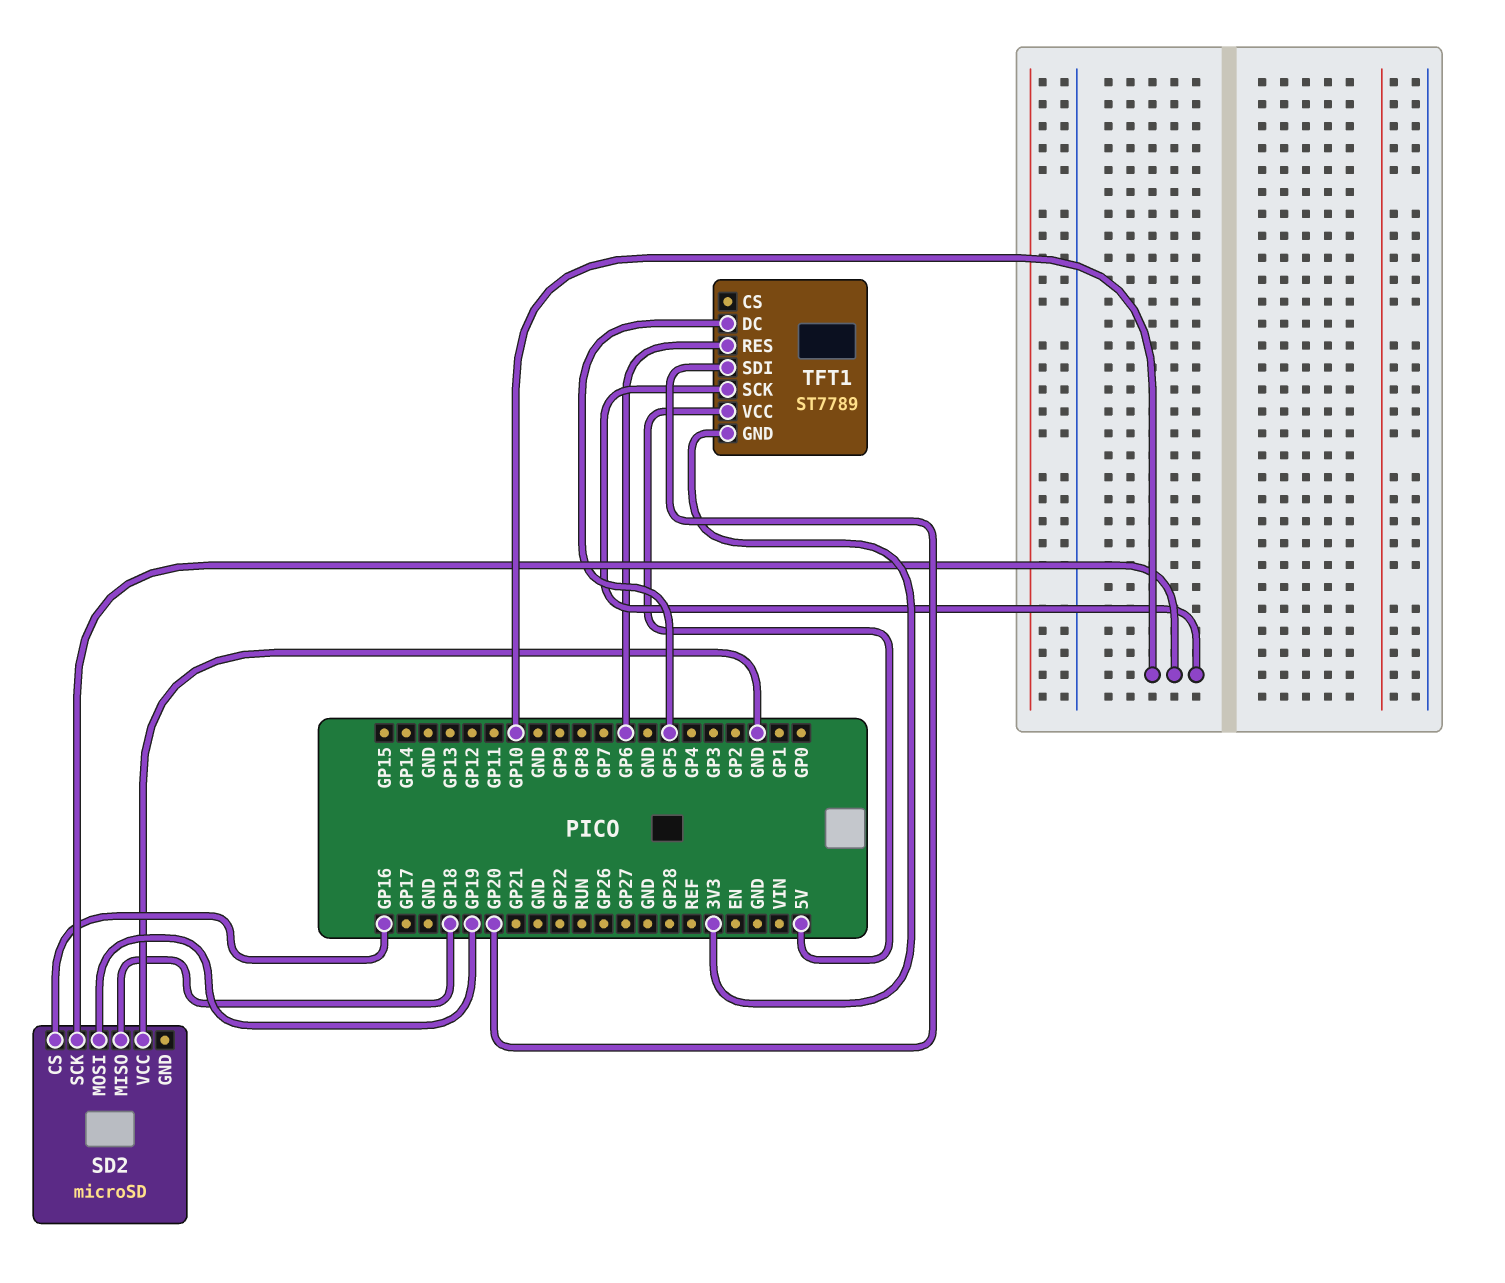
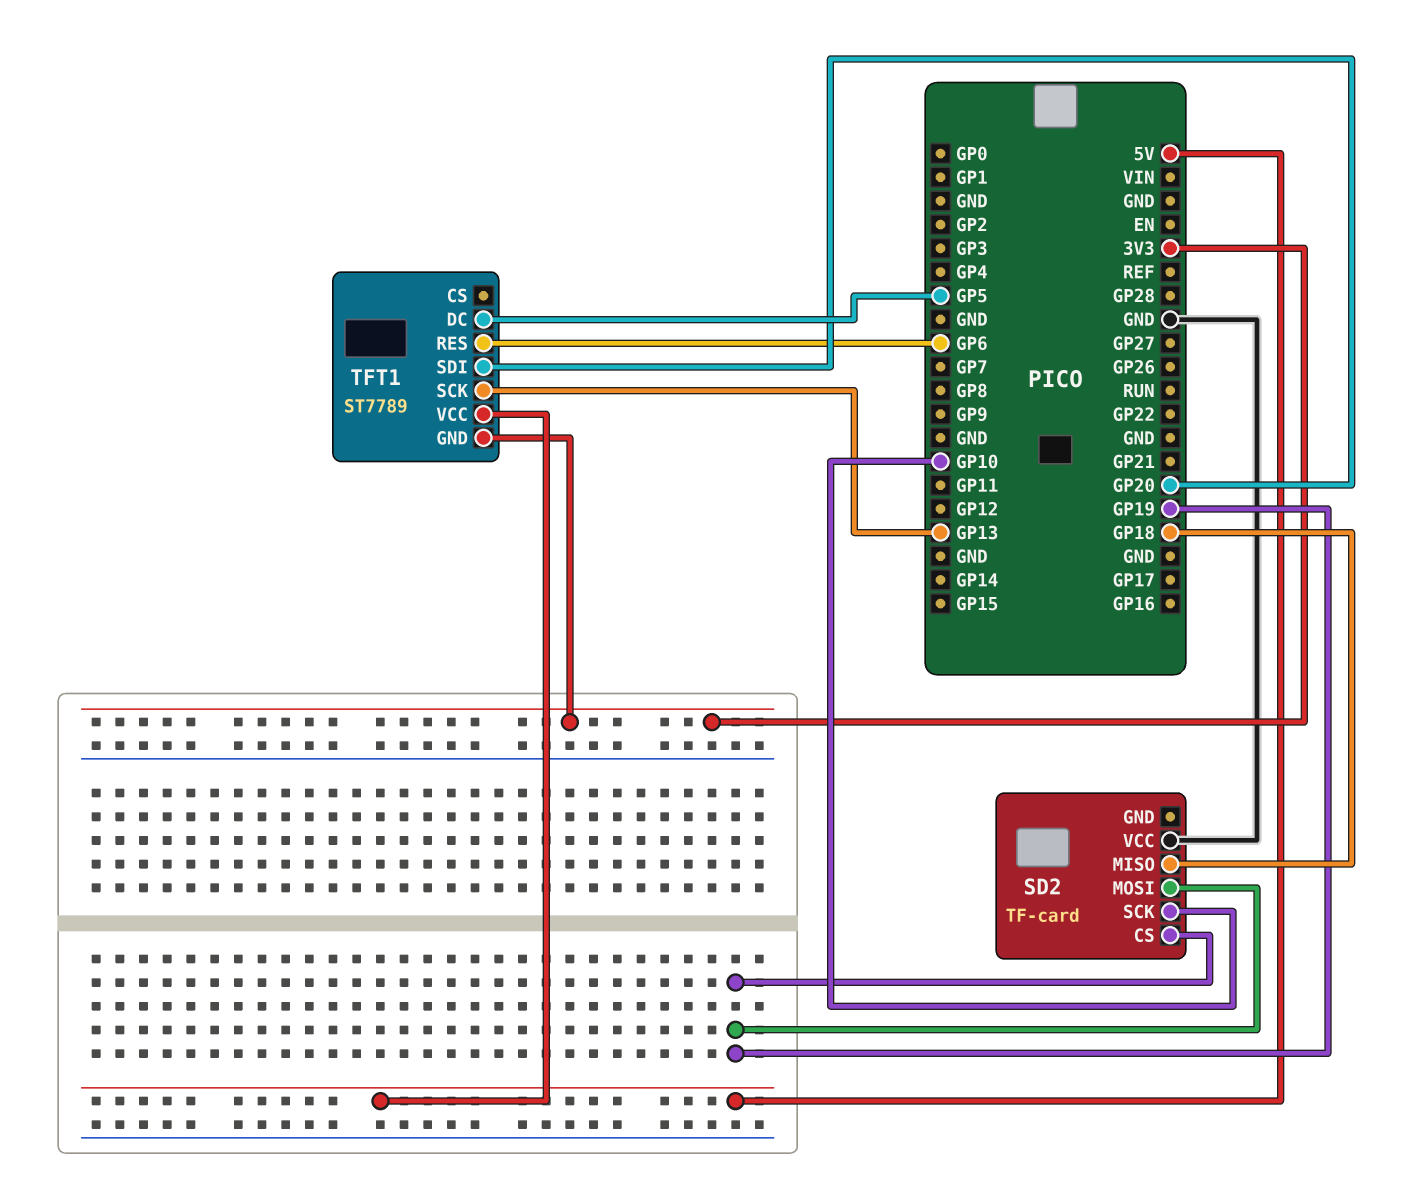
SD2: microSD -> TF-card
SD2 pin CS: GP16 -> GP19
TFT1 pin SCK: GP10 -> GP13

